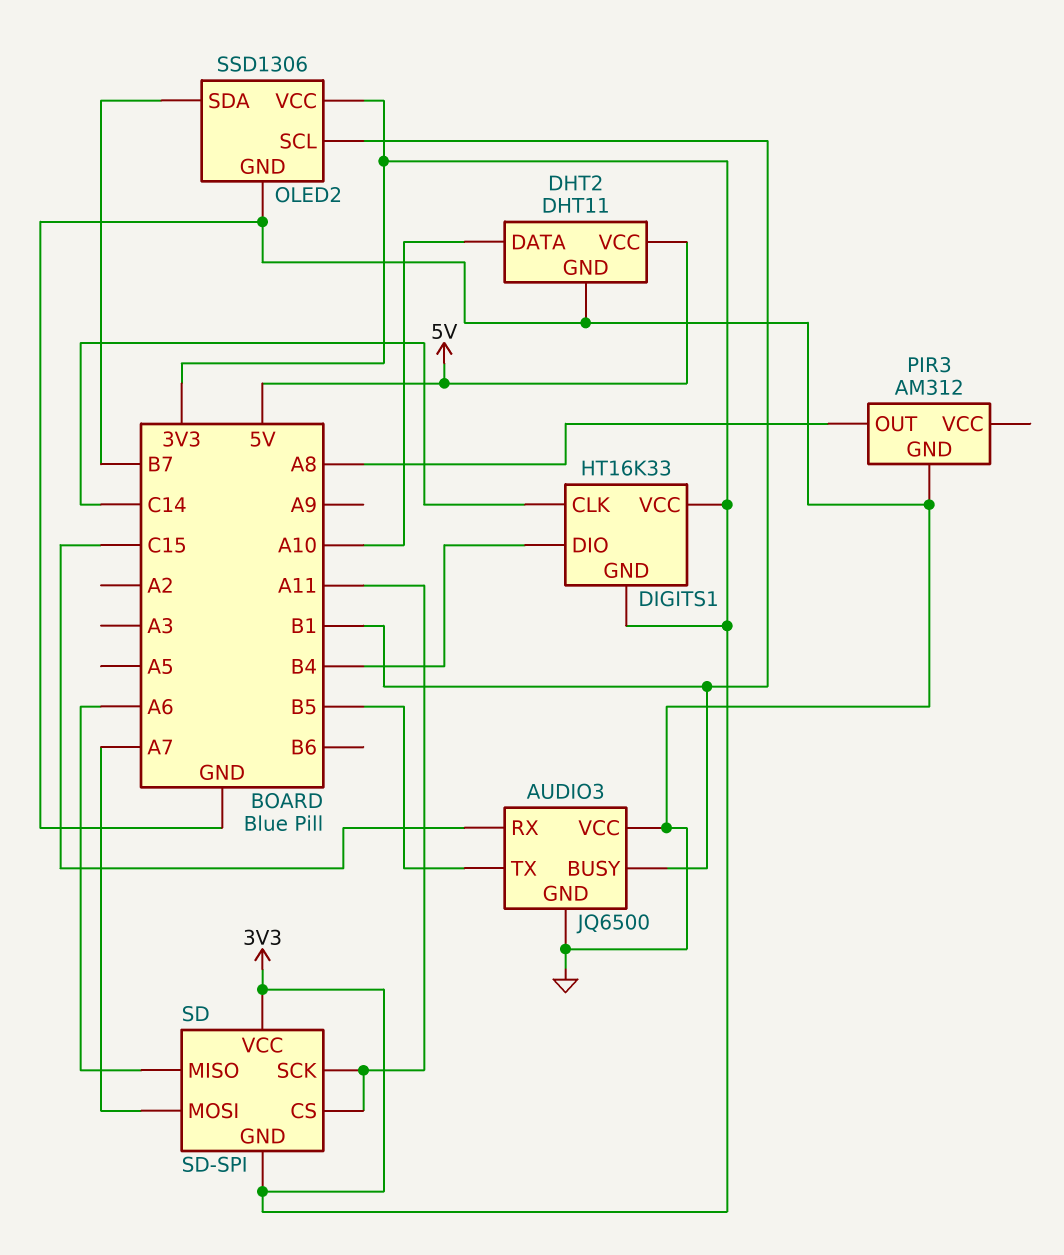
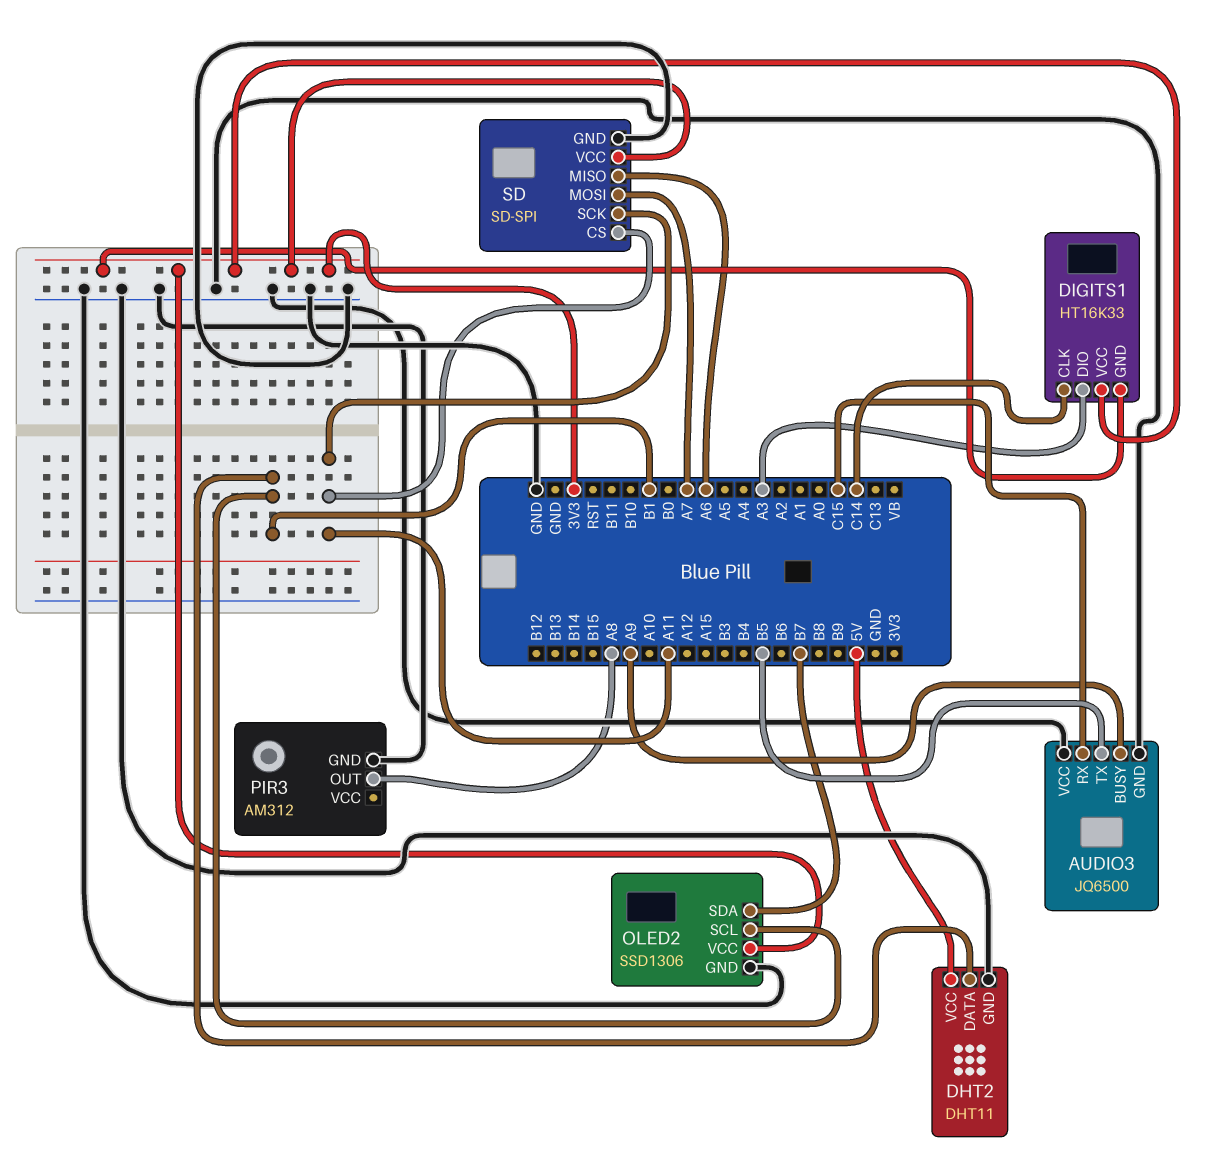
AUDIO3 pin BUSY: B1 -> A9
DHT2 pin DATA: A10 -> B1
DIGITS1 pin DIO: B4 -> A3
SD pin GND: 3V3 -> GND

